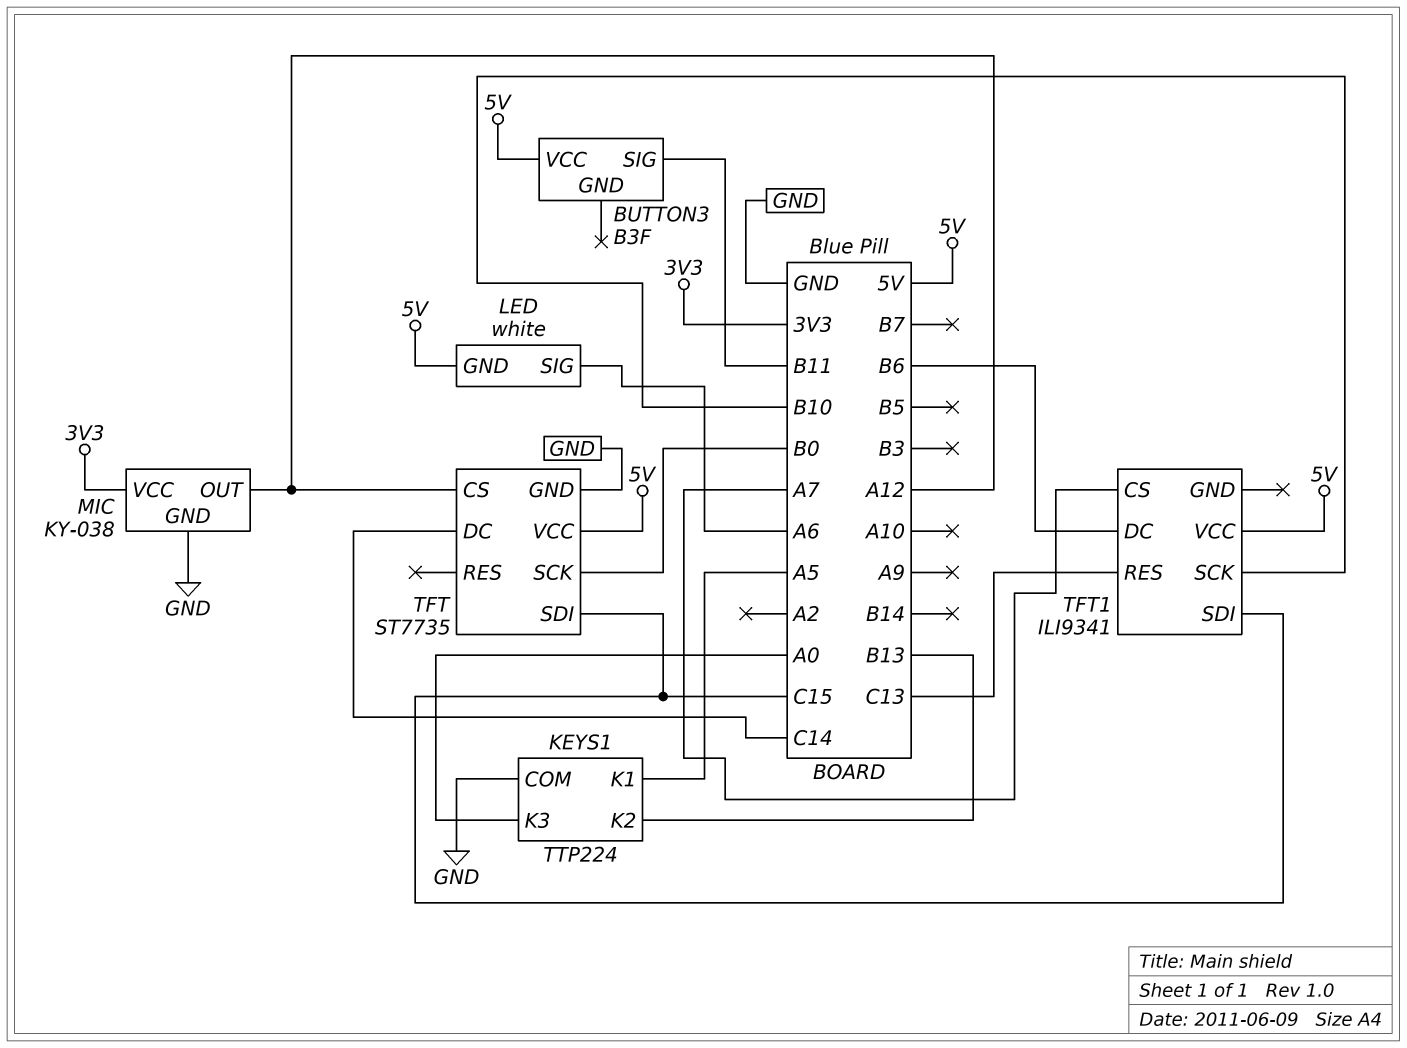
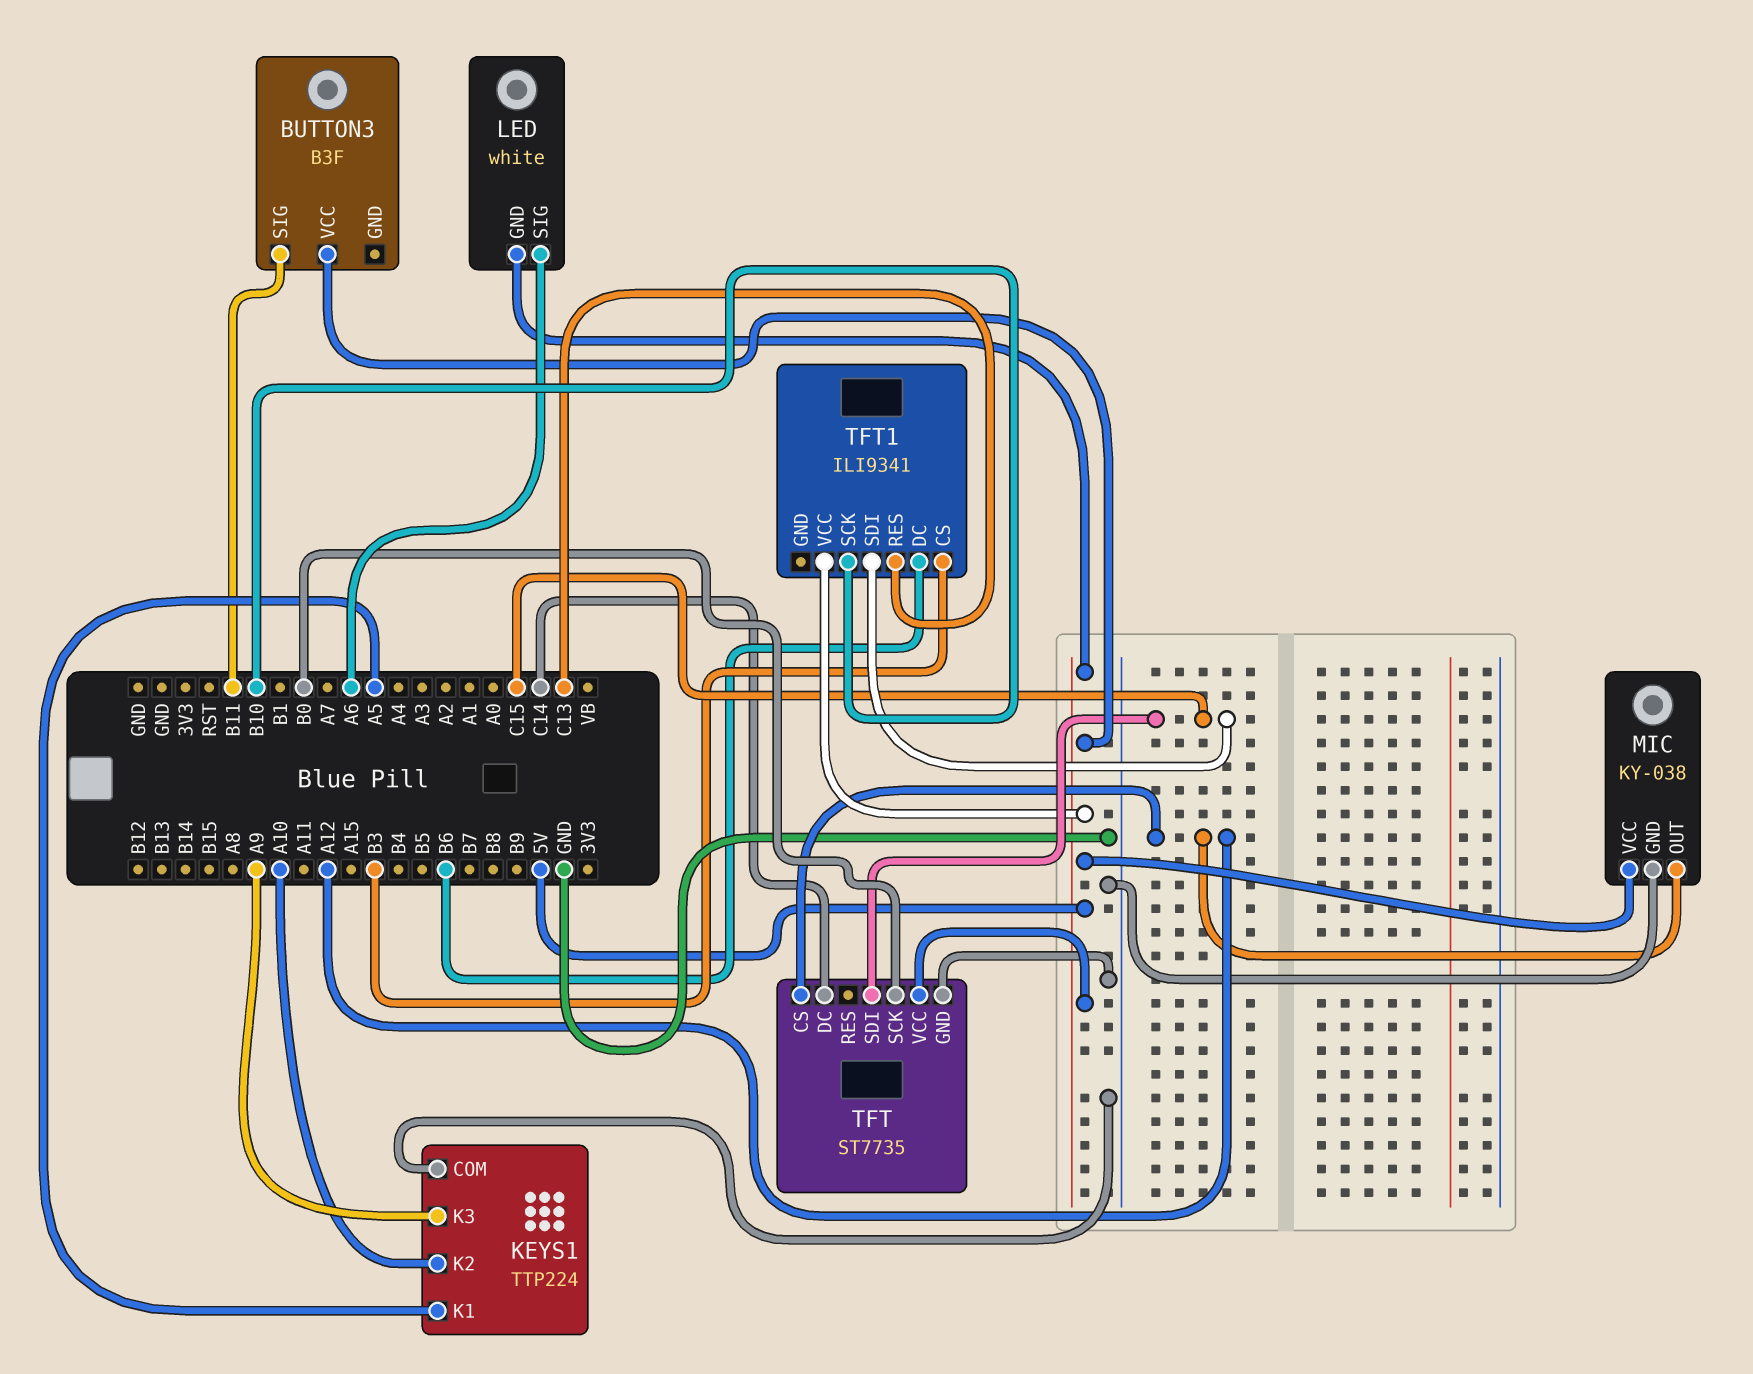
KEYS1 pin K2: B13 -> A10
KEYS1 pin K3: A0 -> A9
MIC pin VCC: 3V3 -> 5V
TFT1 pin CS: A7 -> B3

